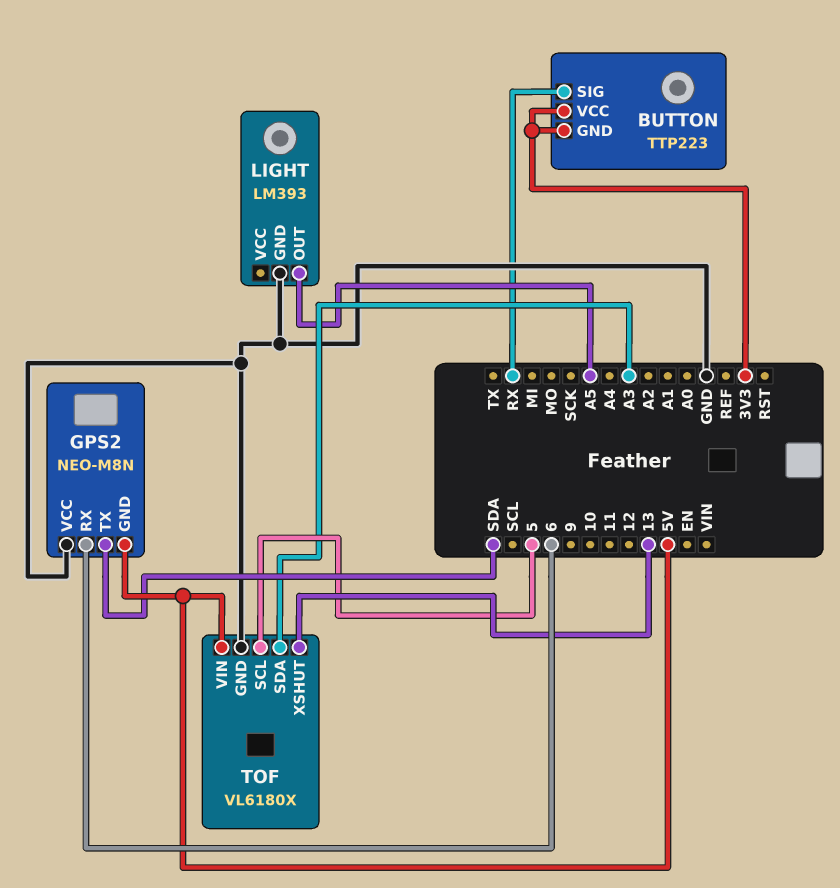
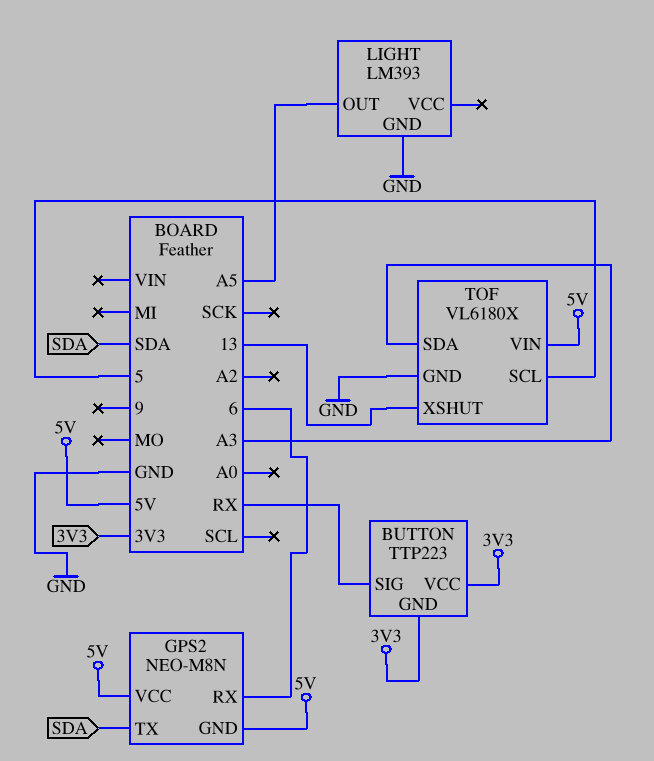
GPS2 pin VCC: GND -> 5V

